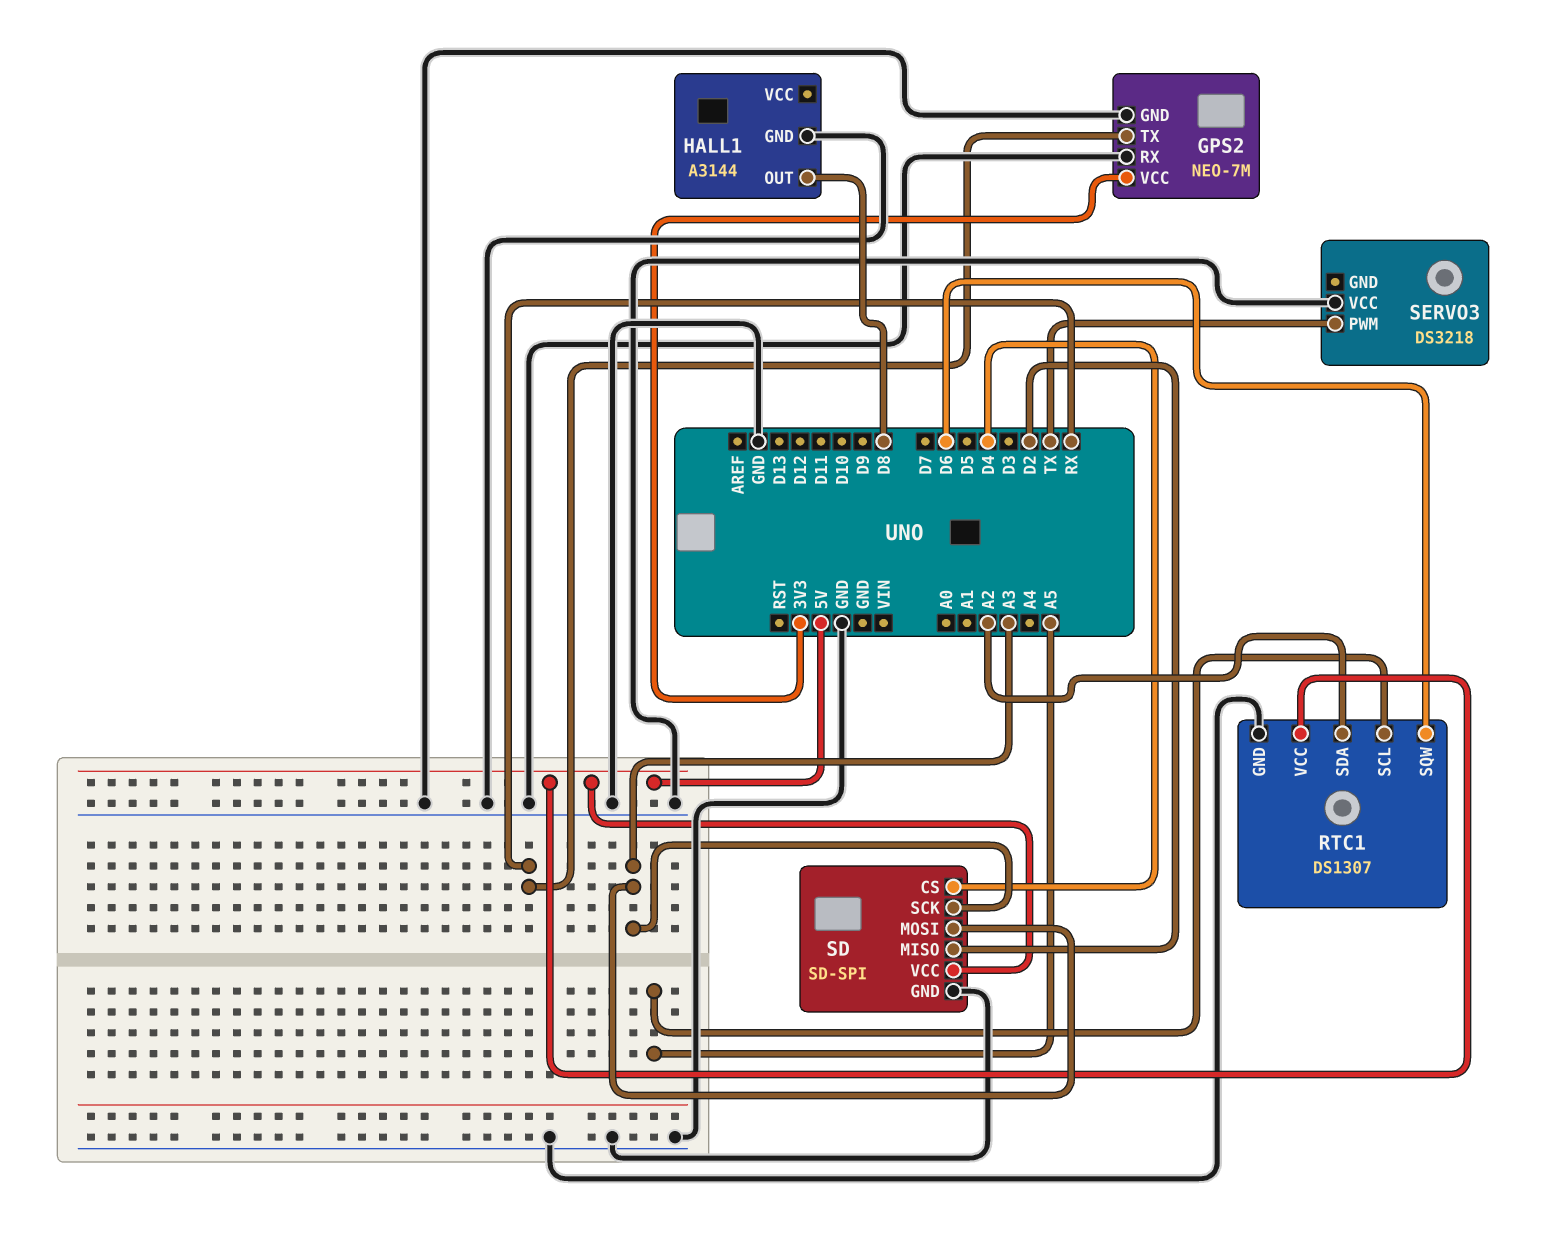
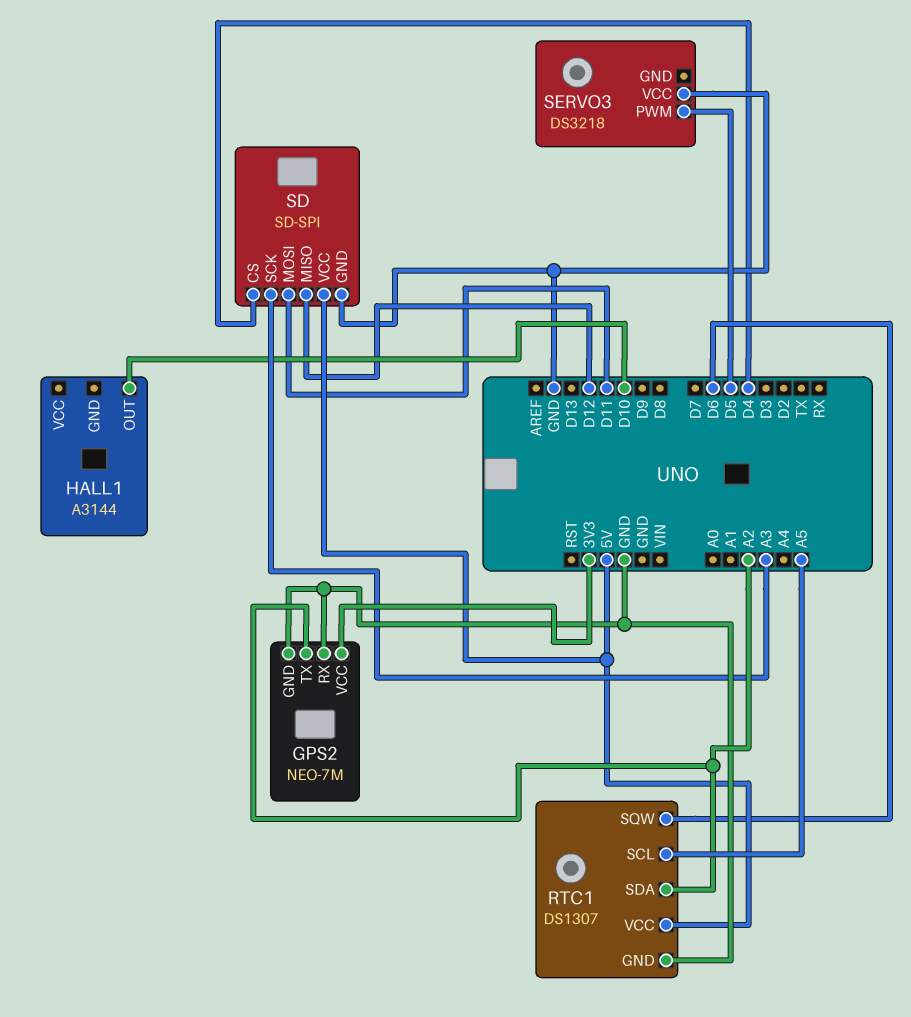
GPS2 pin TX: RX -> A2
HALL1 pin GND: GND -> none
HALL1 pin OUT: D8 -> D10
SD pin MISO: D2 -> D12
SD pin MOSI: A3 -> D11
SERVO3 pin PWM: TX -> D5

